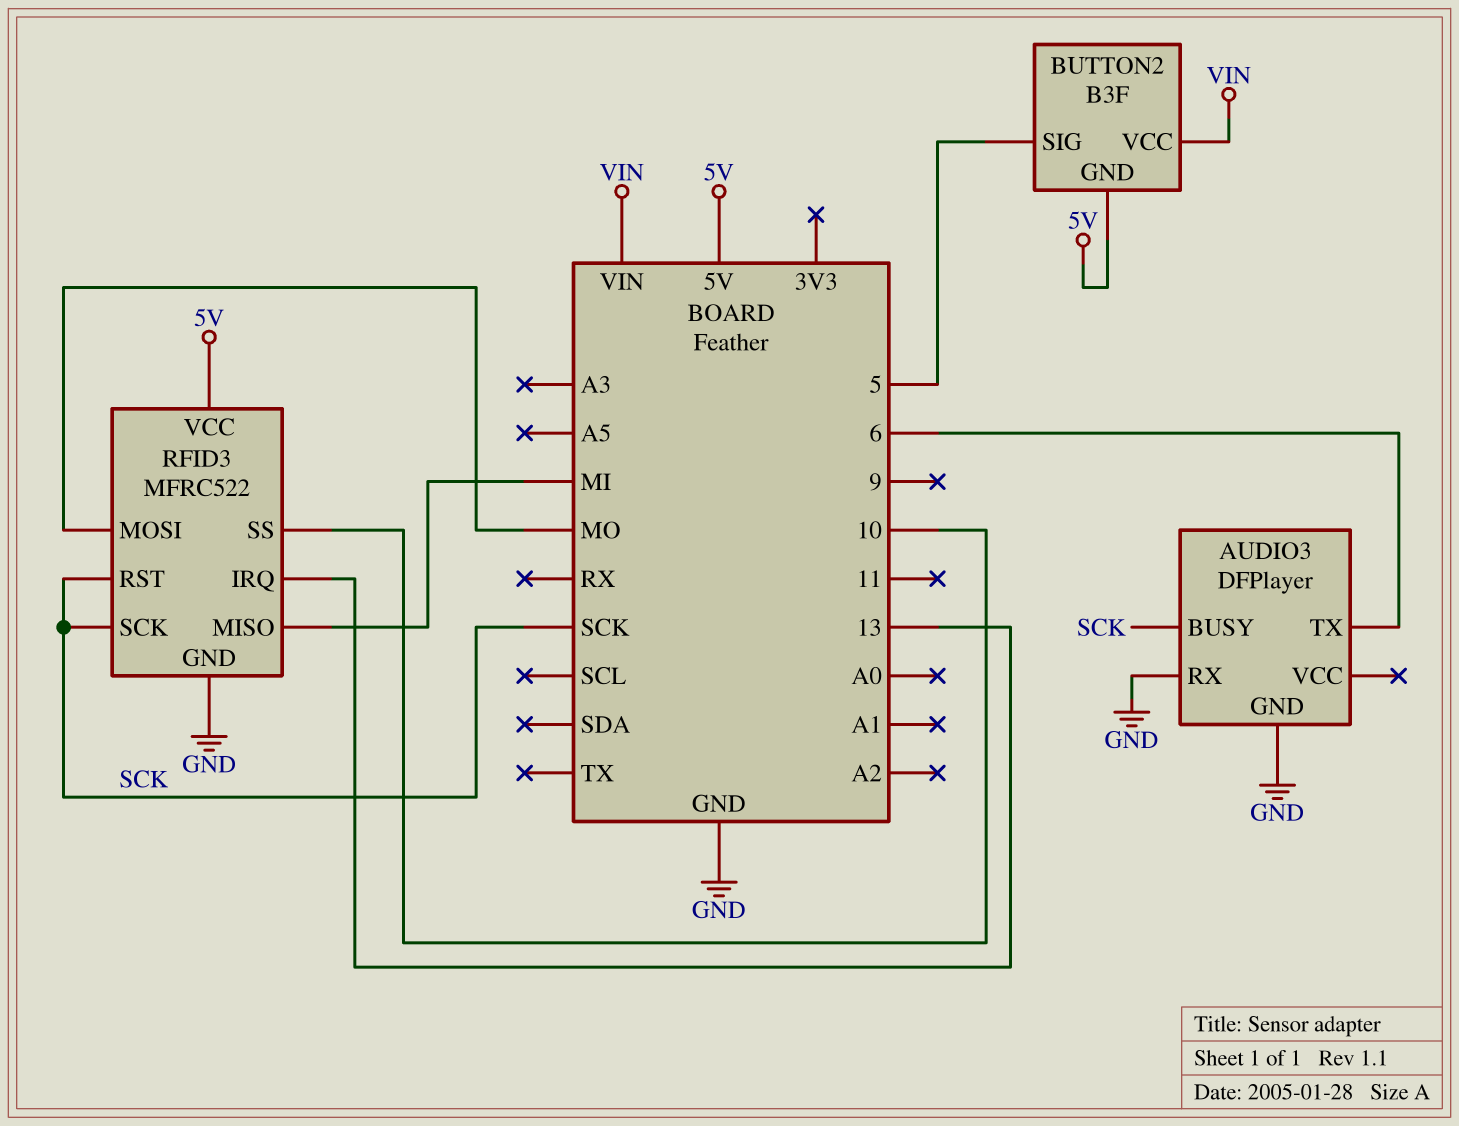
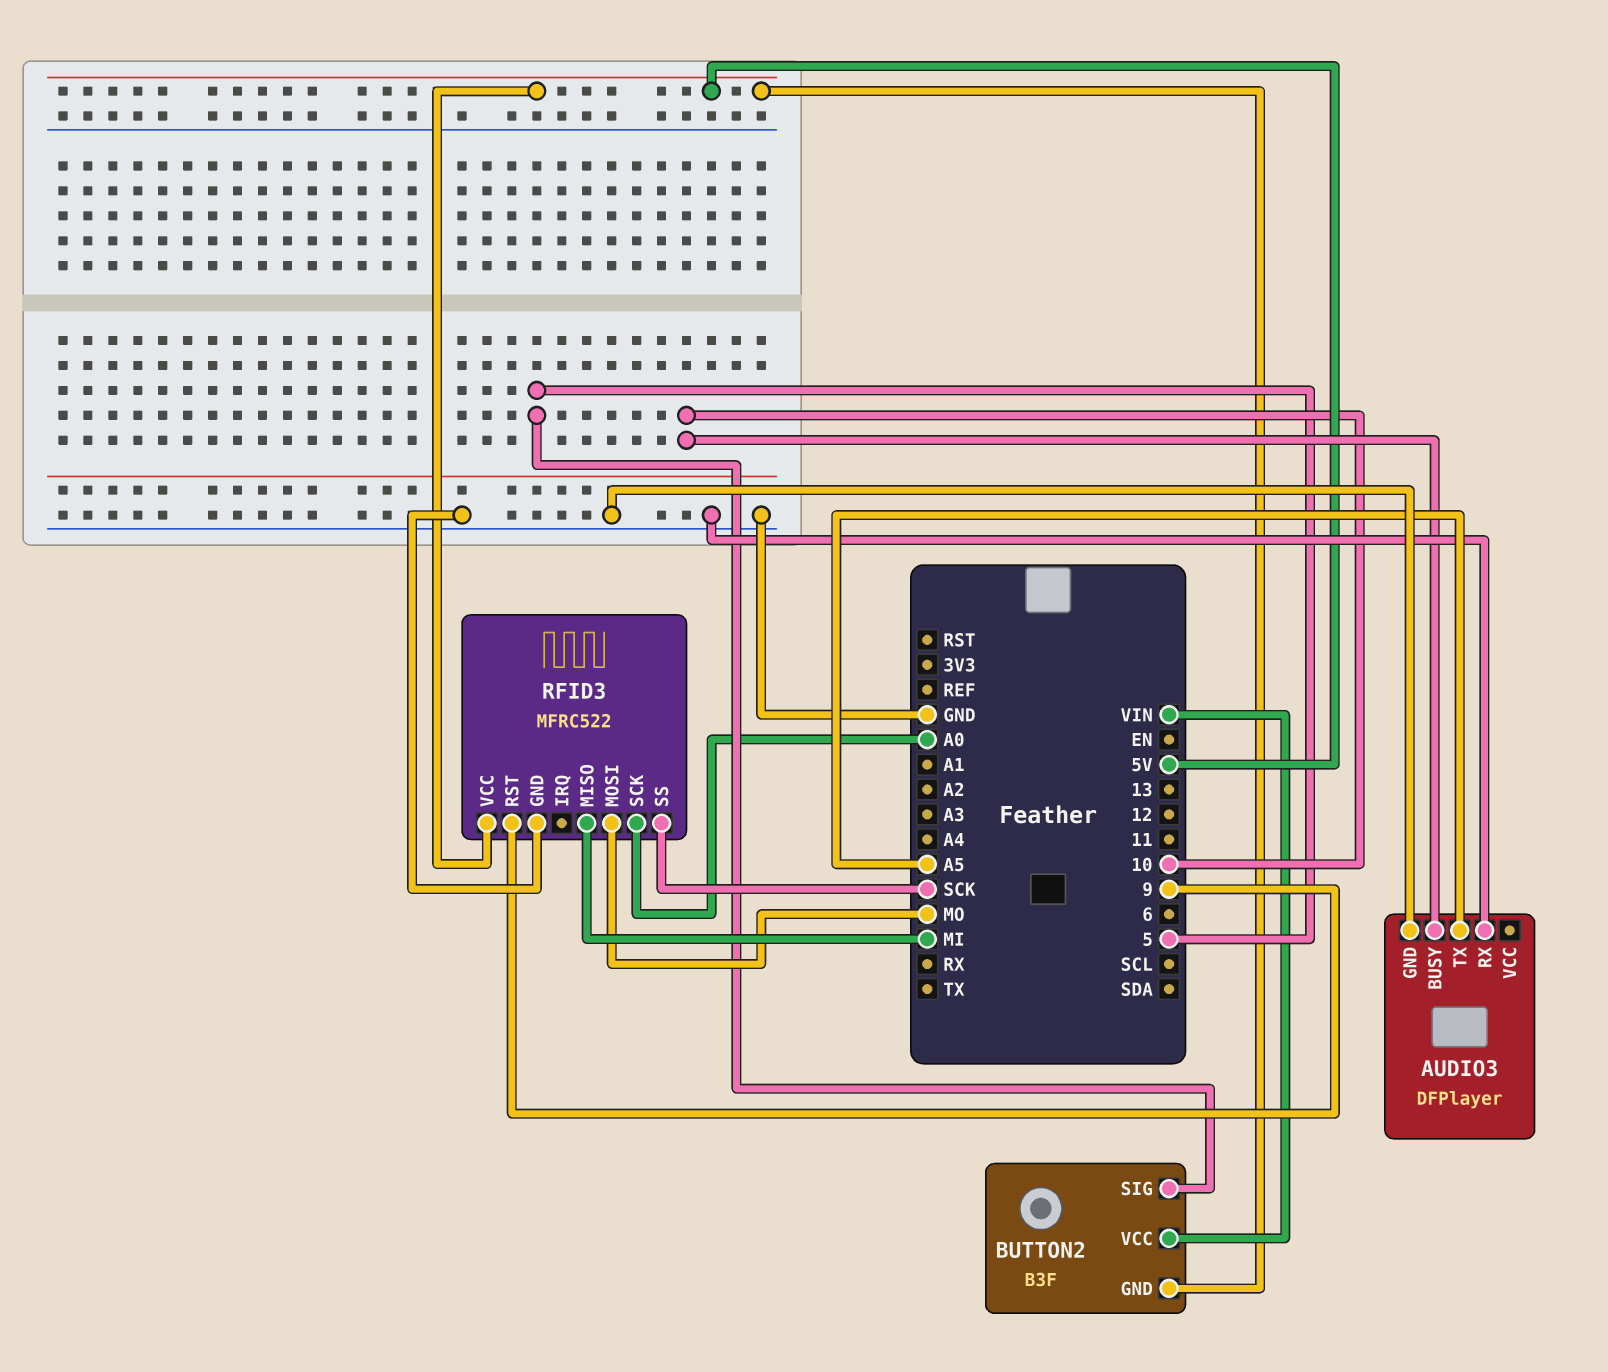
AUDIO3 pin BUSY: SCK -> 10
AUDIO3 pin TX: 6 -> A5
RFID3 pin IRQ: 13 -> none
RFID3 pin RST: SCK -> 9
RFID3 pin SCK: SCK -> A0
RFID3 pin SS: 10 -> SCK

